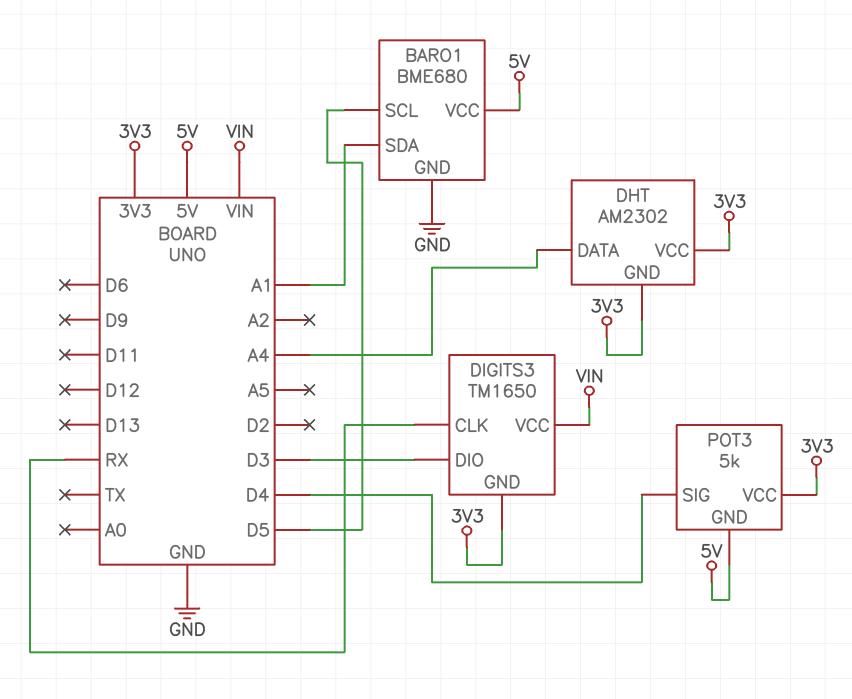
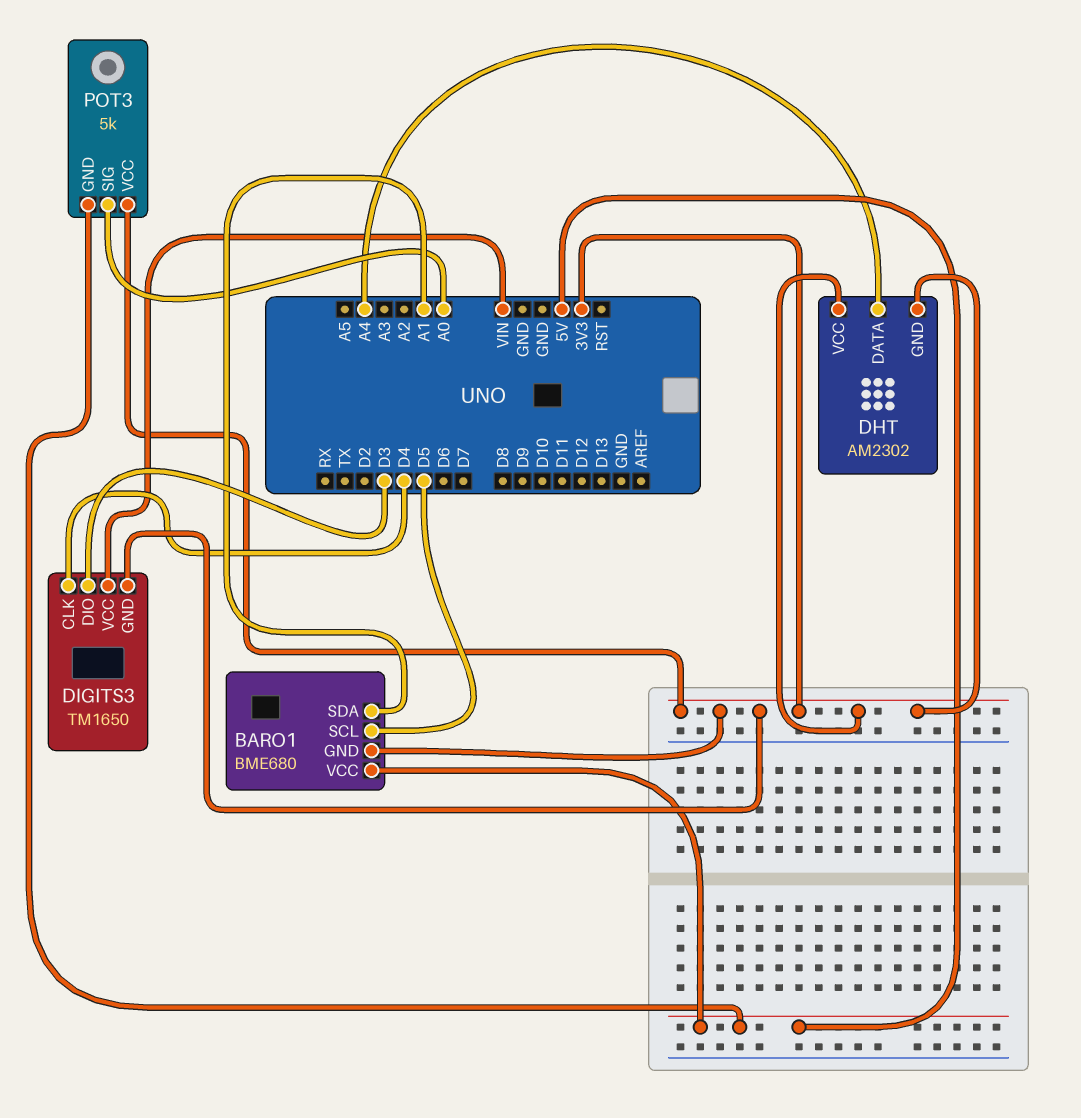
BARO1 pin GND: GND -> 3V3
DIGITS3 pin CLK: RX -> D4
POT3 pin SIG: D4 -> A0

